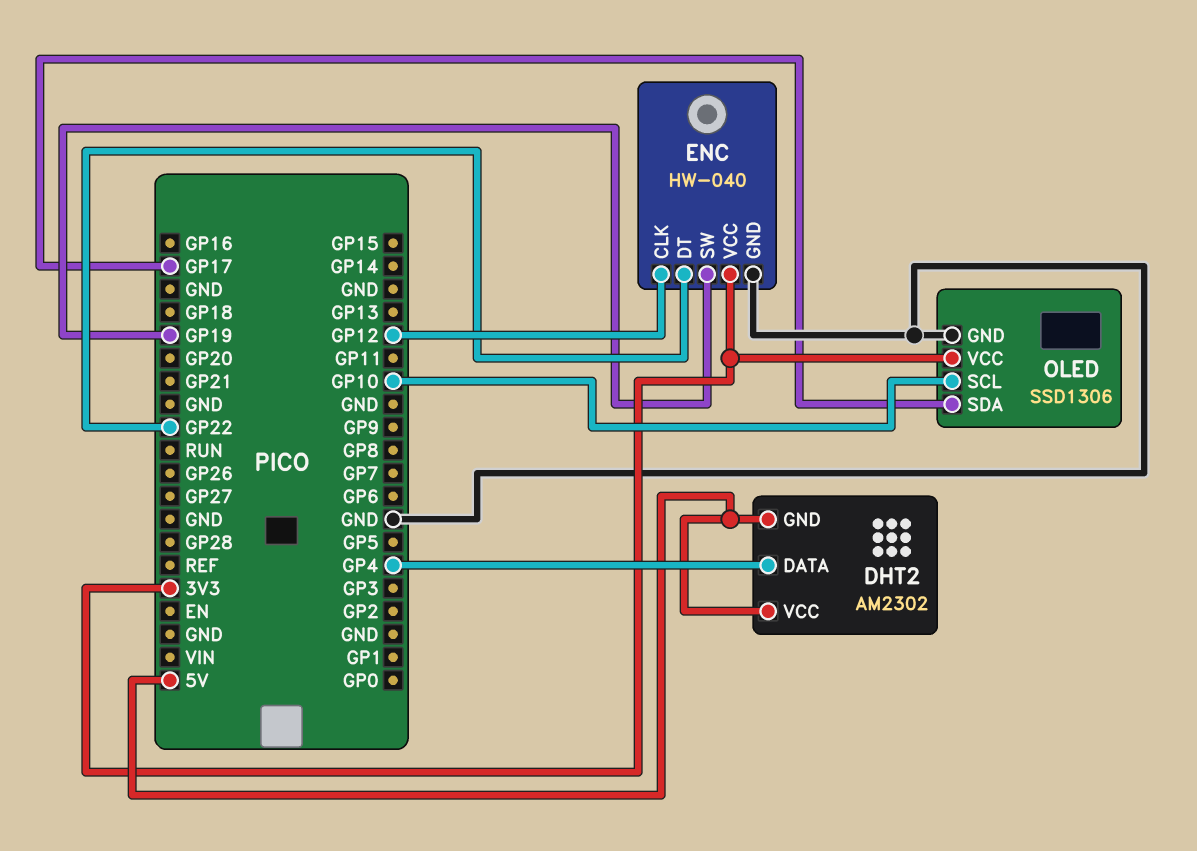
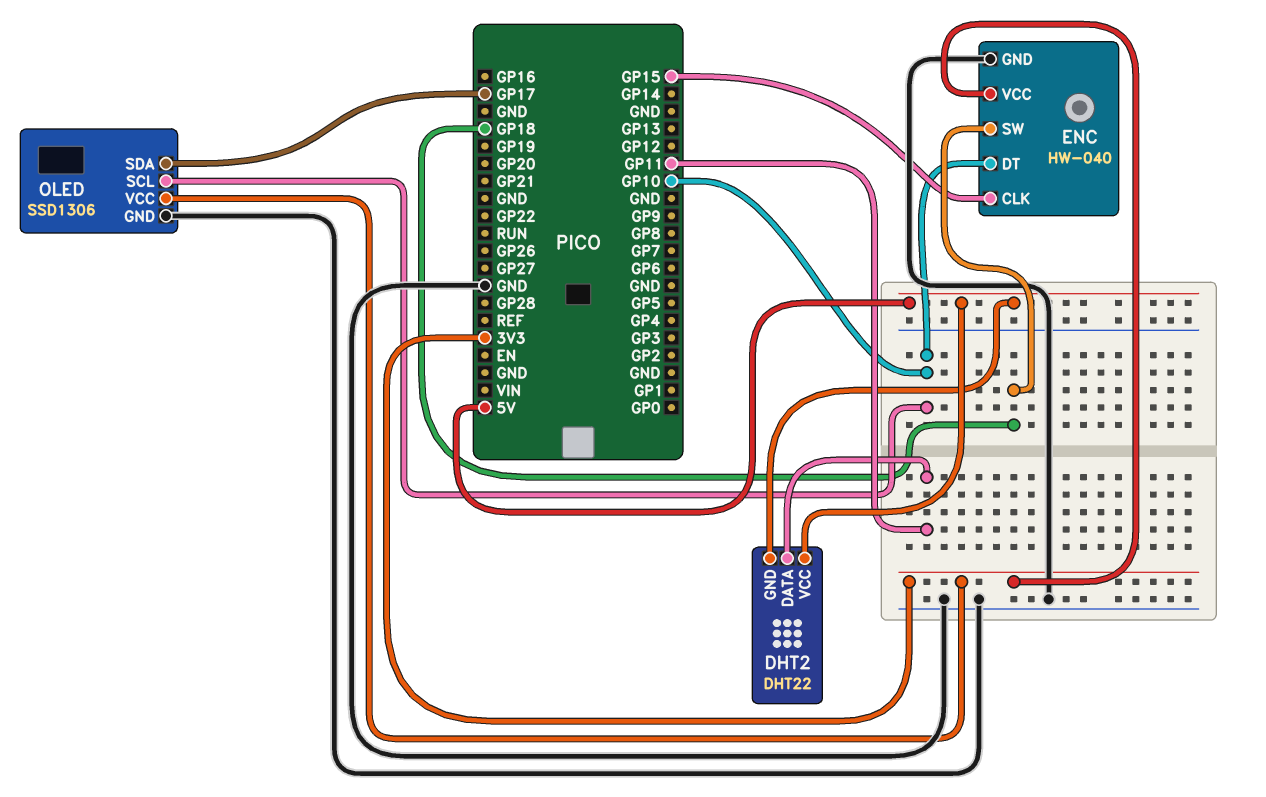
DHT2: AM2302 -> DHT22
DHT2 pin DATA: GP4 -> GP11
ENC pin CLK: GP12 -> GP15
ENC pin DT: GP22 -> GP10
ENC pin SW: GP19 -> GP18

